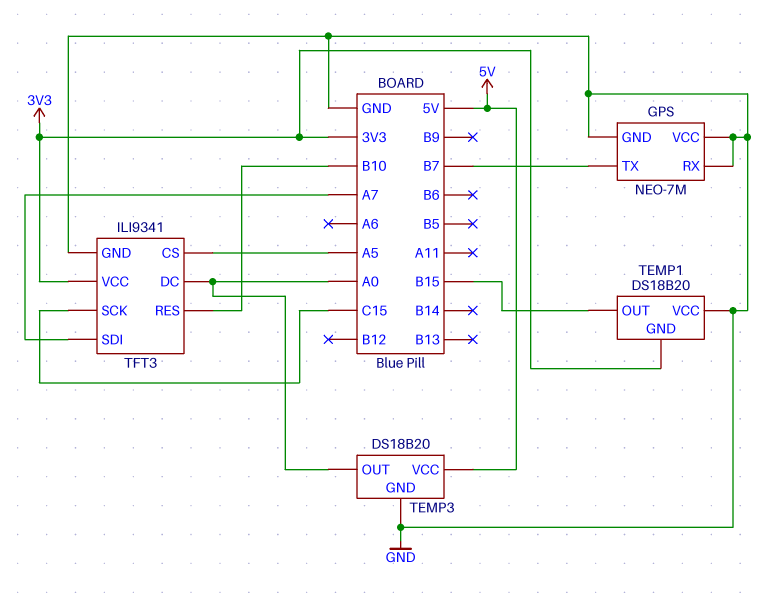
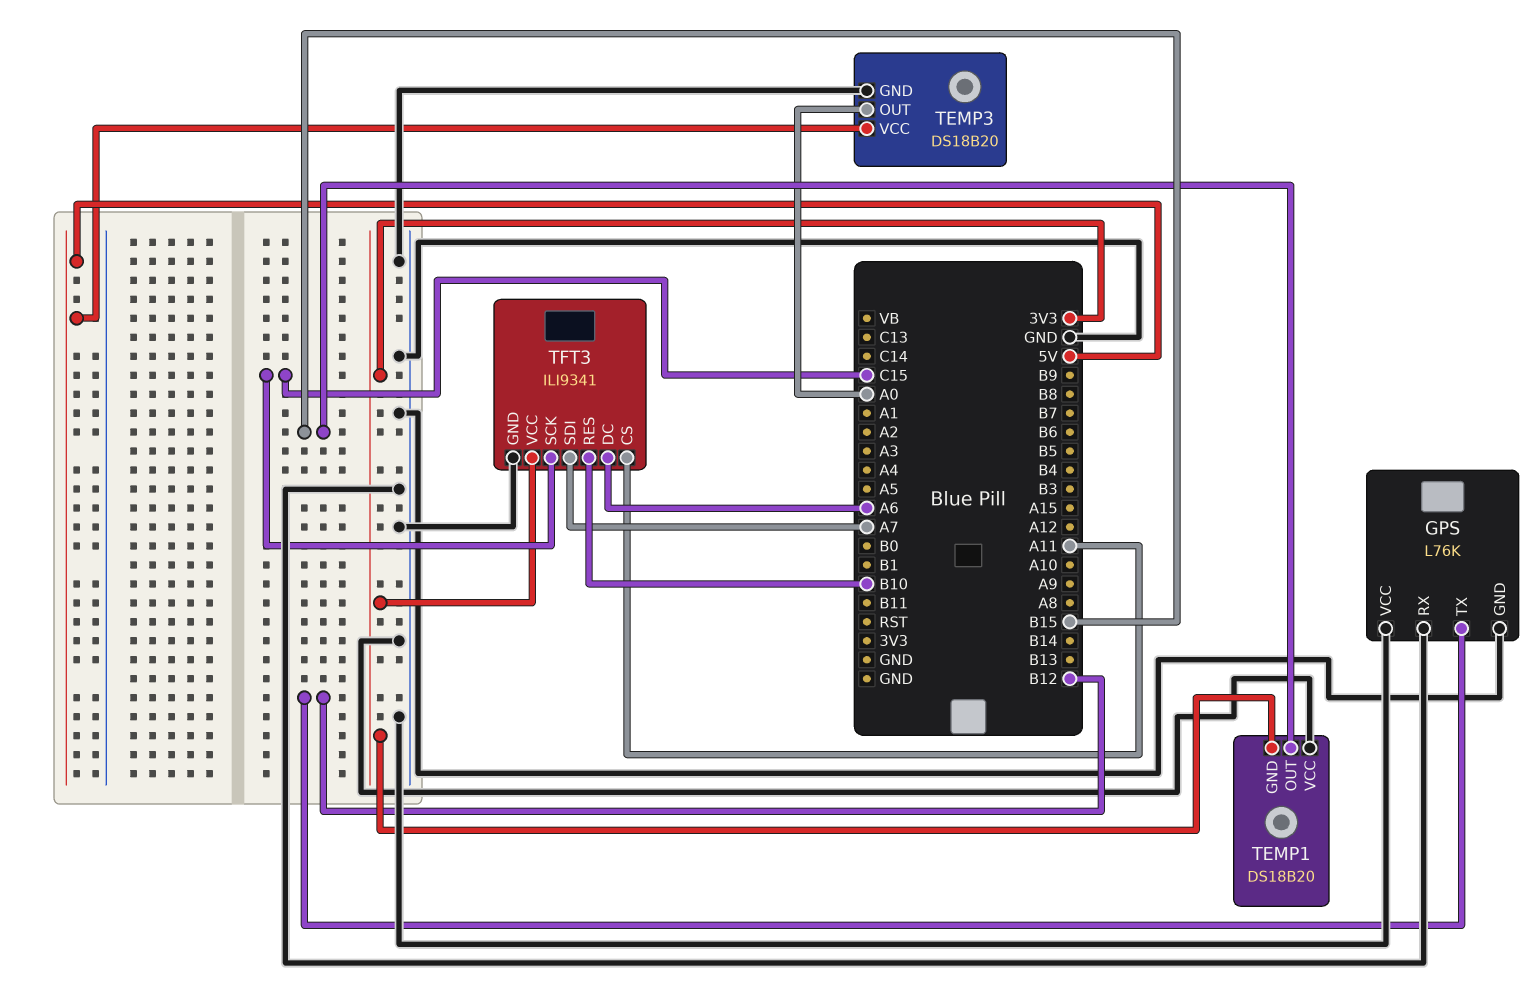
GPS: NEO-7M -> L76K
GPS pin TX: B7 -> B12
TFT3 pin CS: A5 -> A11
TFT3 pin DC: A0 -> A6

